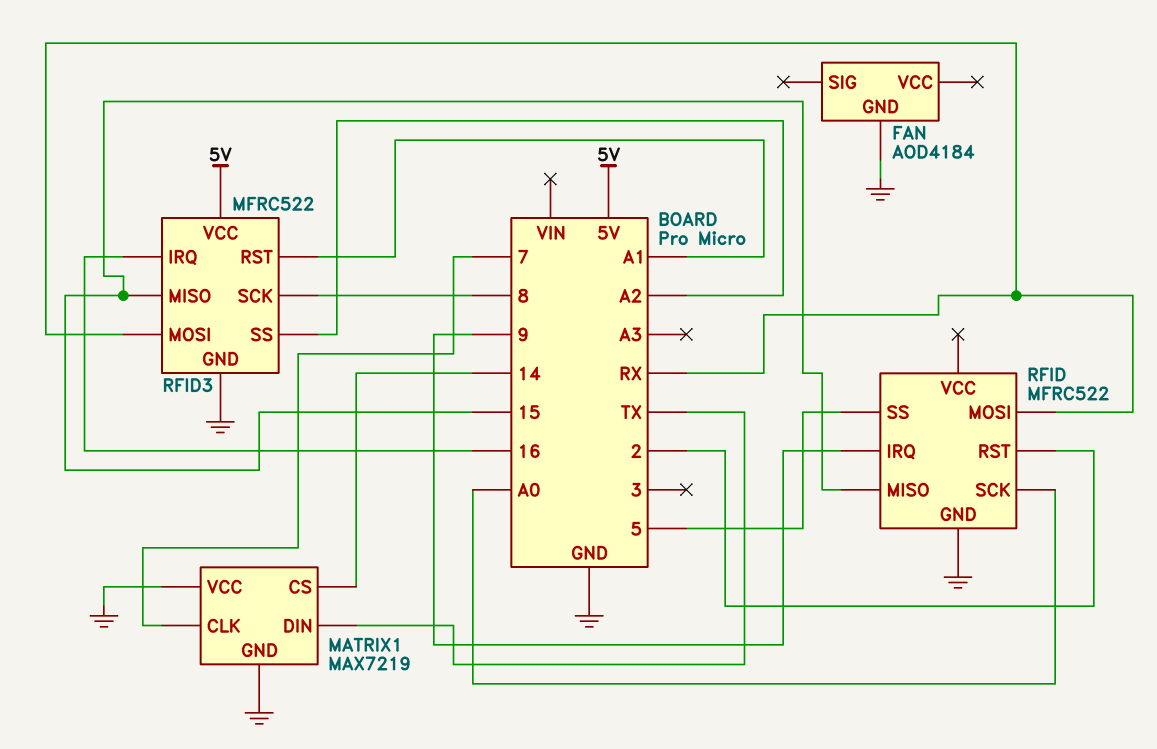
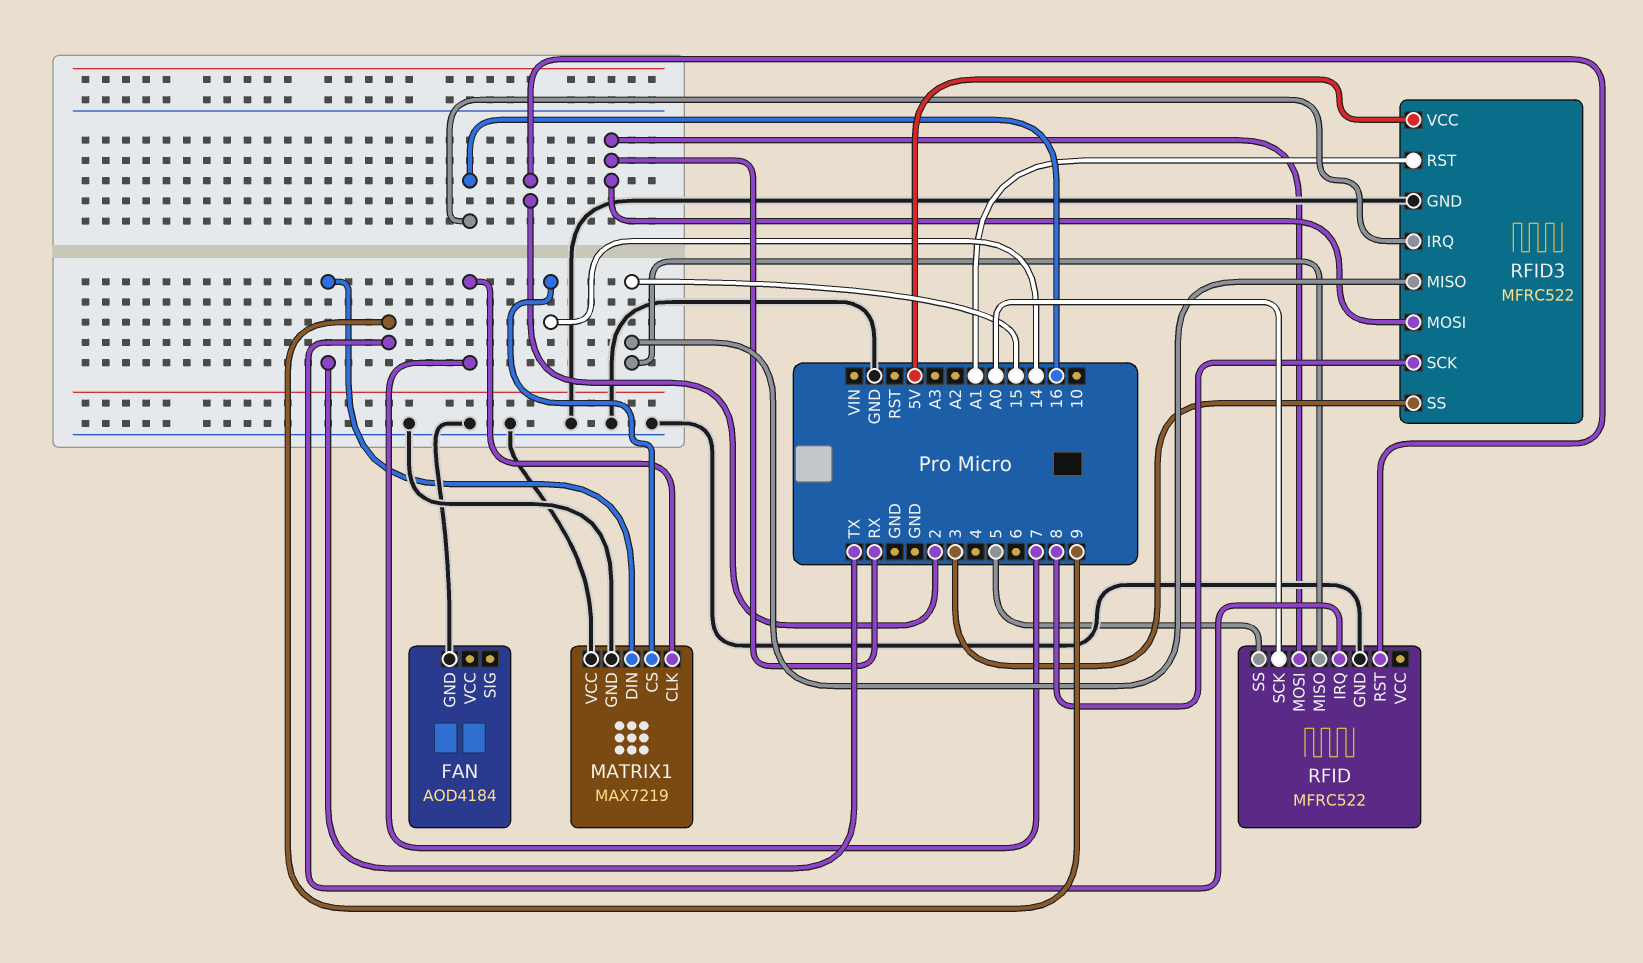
RFID3 pin SS: A2 -> 3

